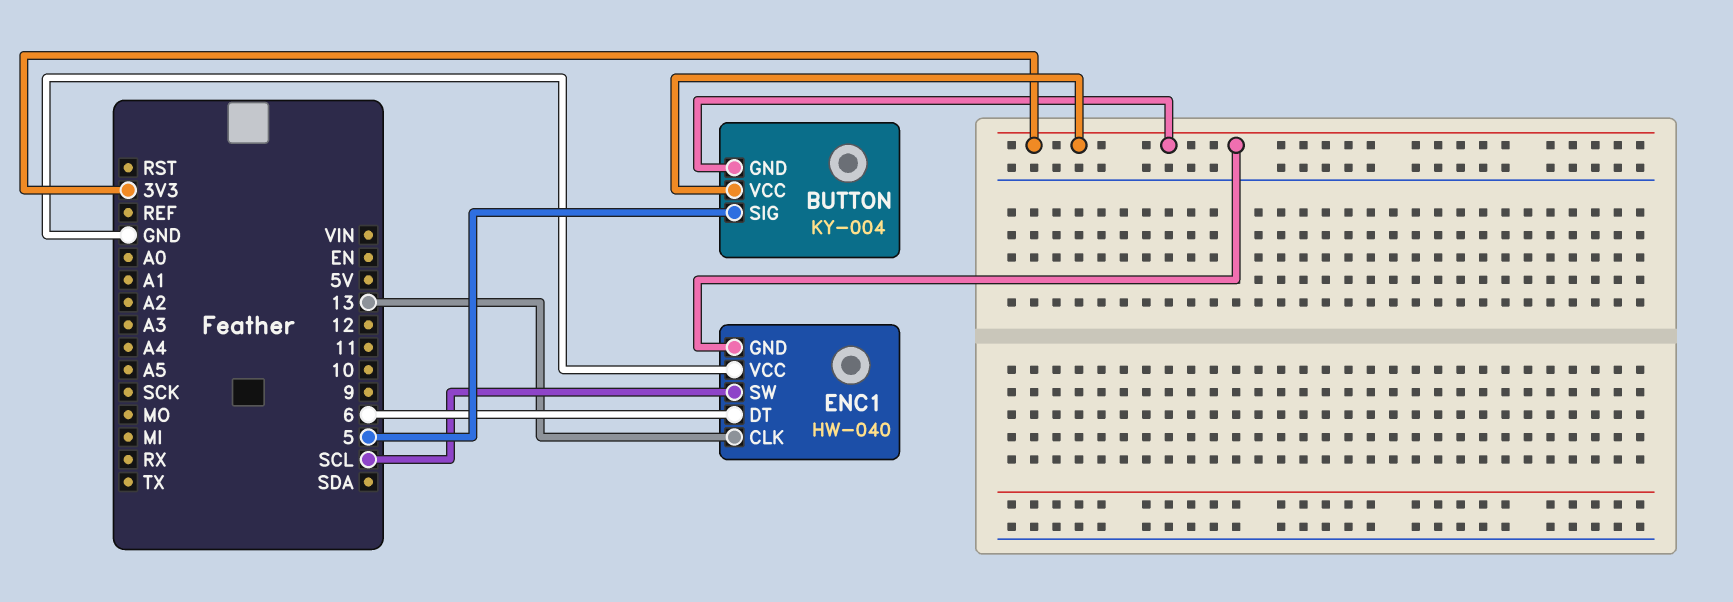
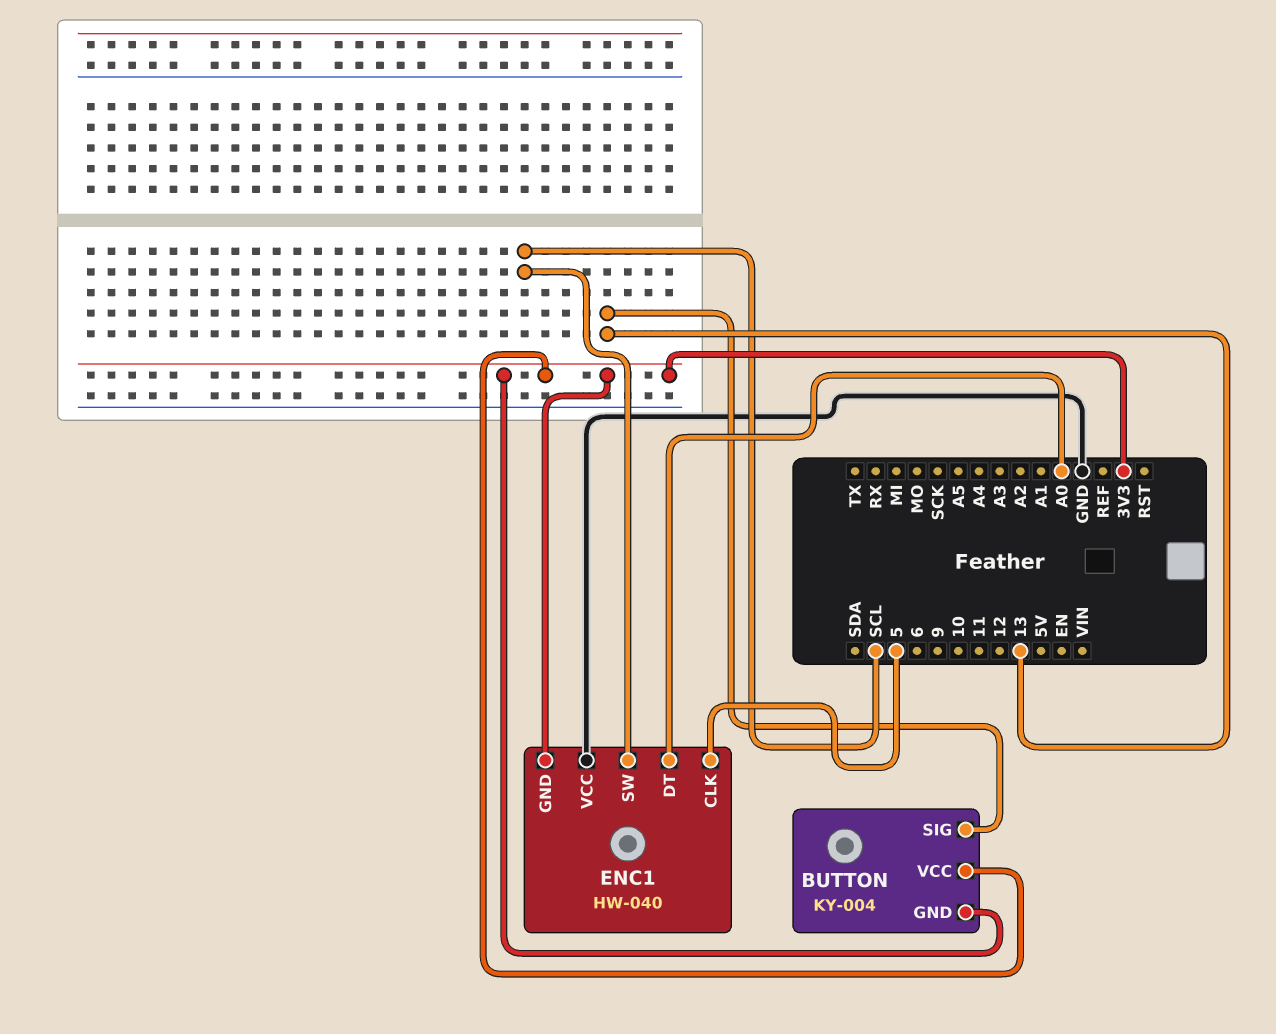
BUTTON pin SIG: 5 -> 13
ENC1 pin CLK: 13 -> 5
ENC1 pin DT: 6 -> A0

